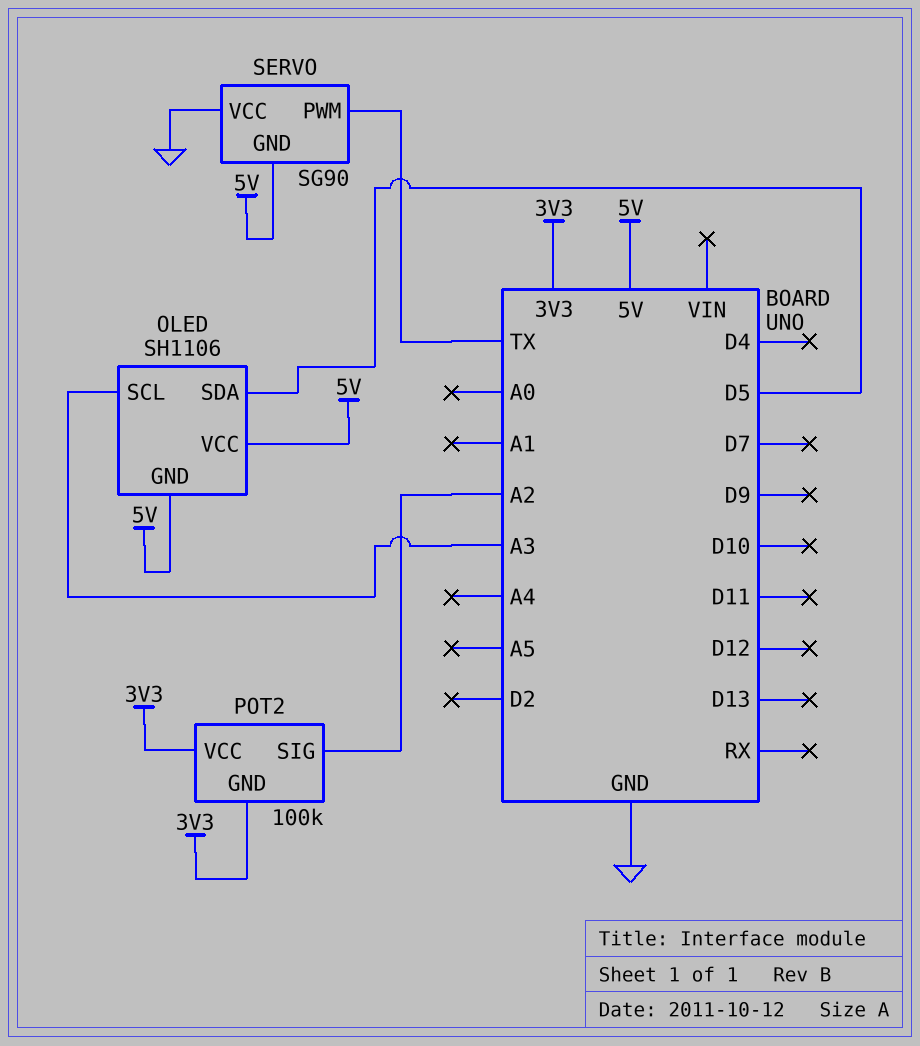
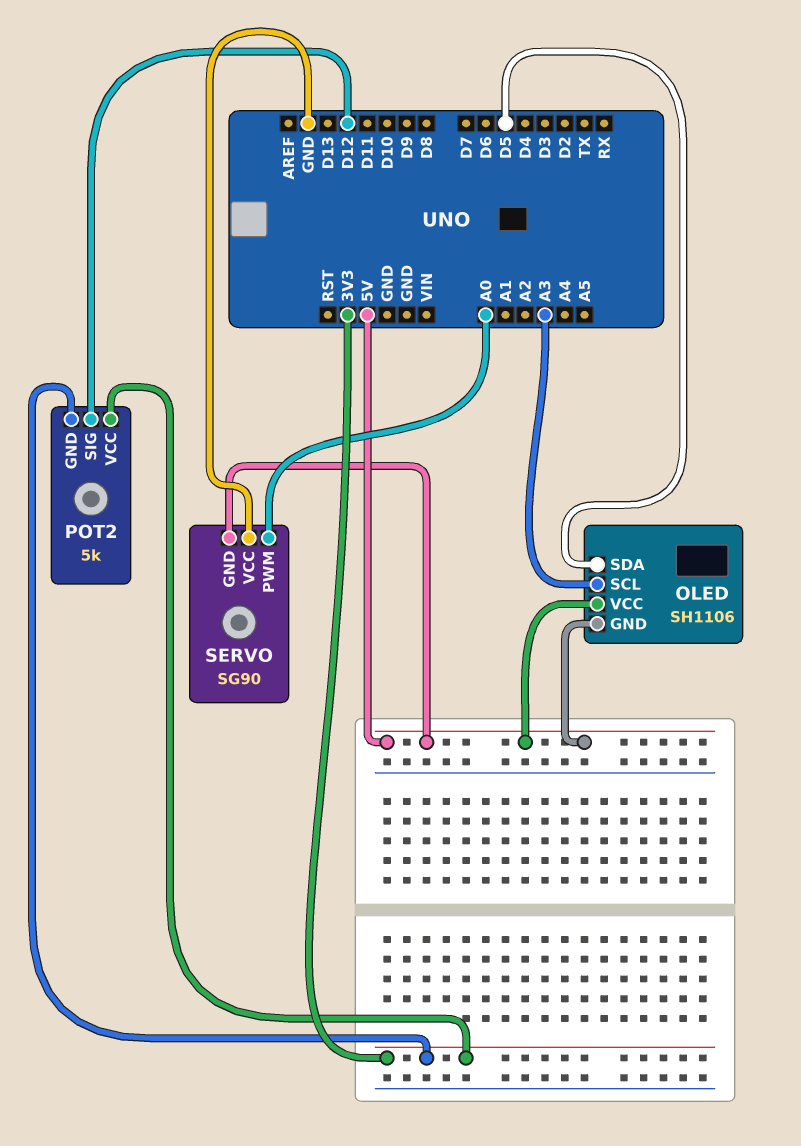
POT2: 100k -> 5k
POT2 pin SIG: A2 -> D12
SERVO pin PWM: TX -> A0

